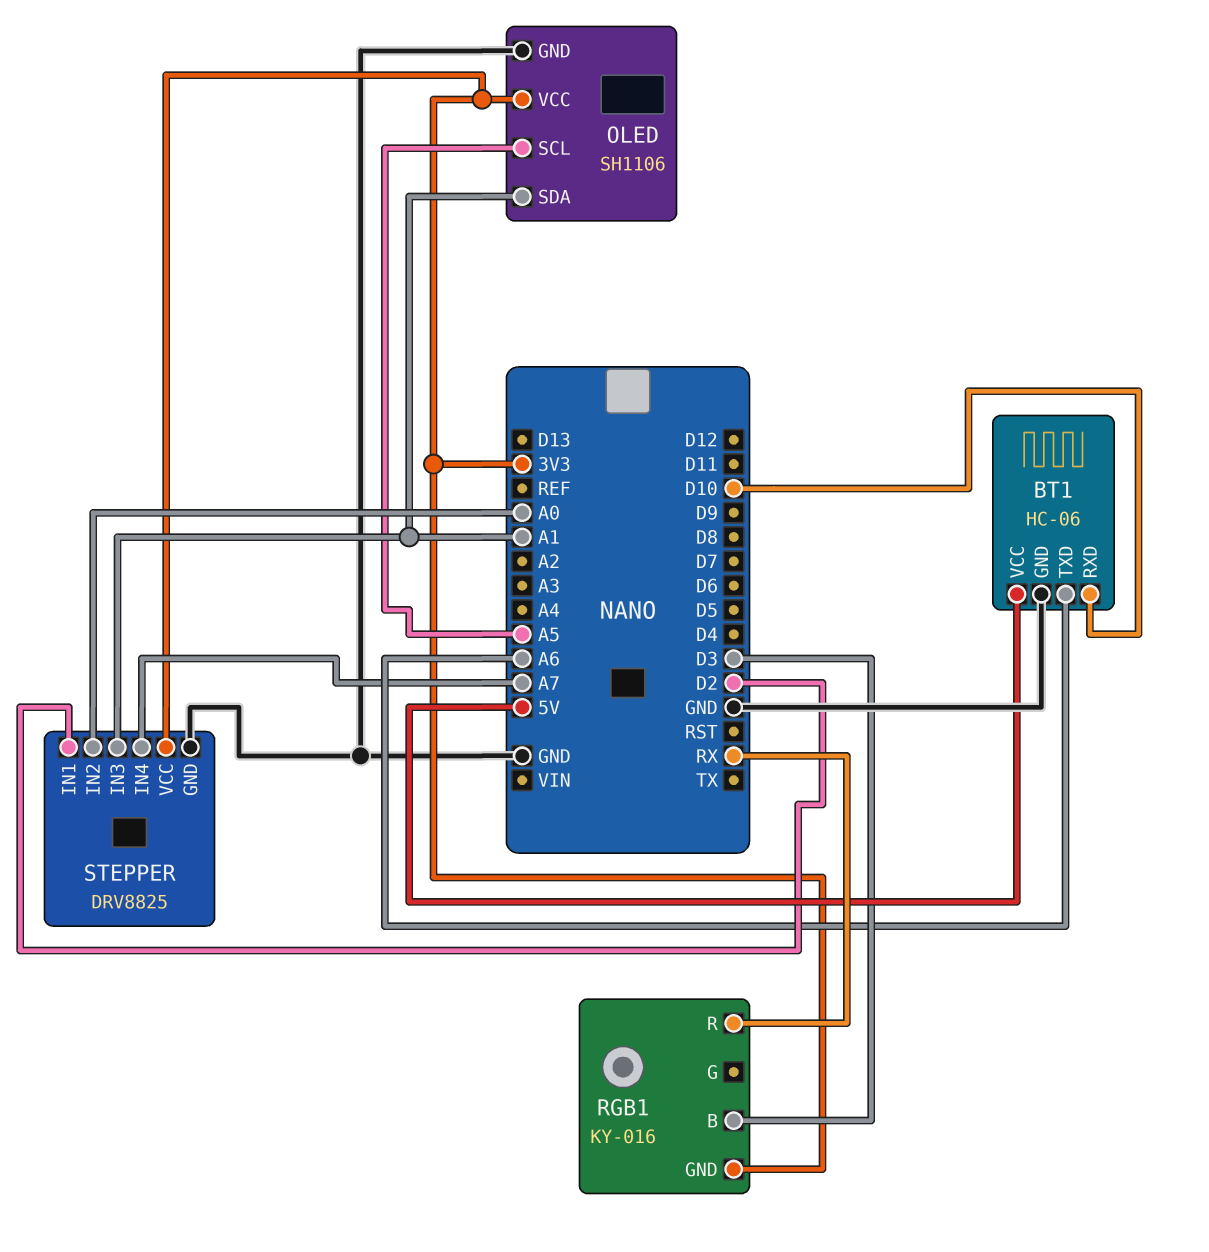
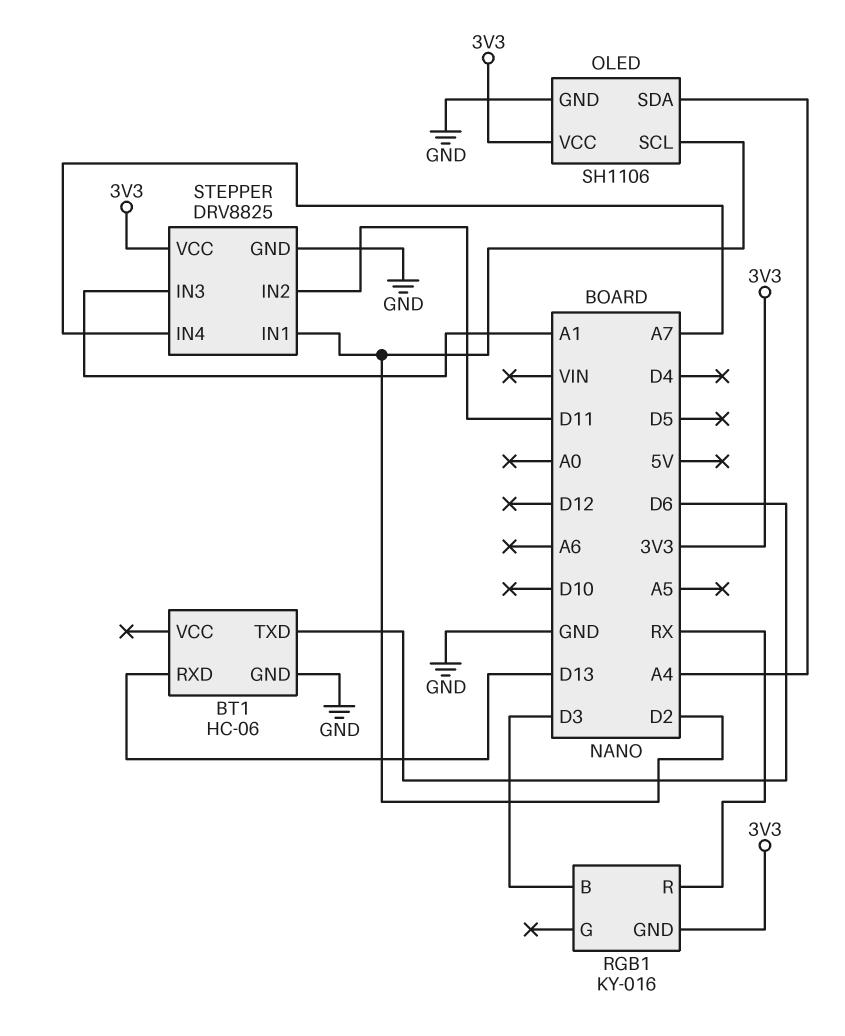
BT1 pin RXD: D10 -> D13
BT1 pin TXD: A6 -> D6
BT1 pin VCC: 5V -> none
OLED pin SCL: A5 -> D2
OLED pin SDA: A1 -> A4
STEPPER pin IN2: A0 -> D11

